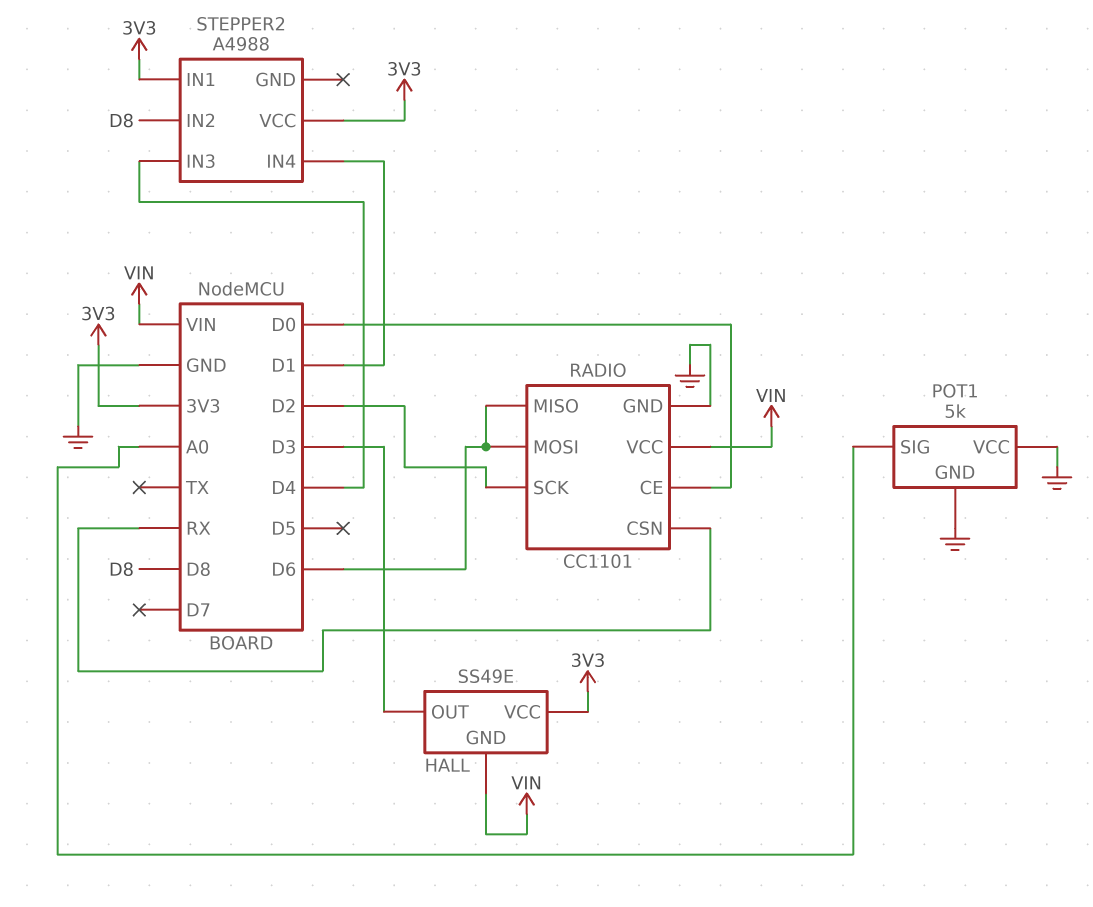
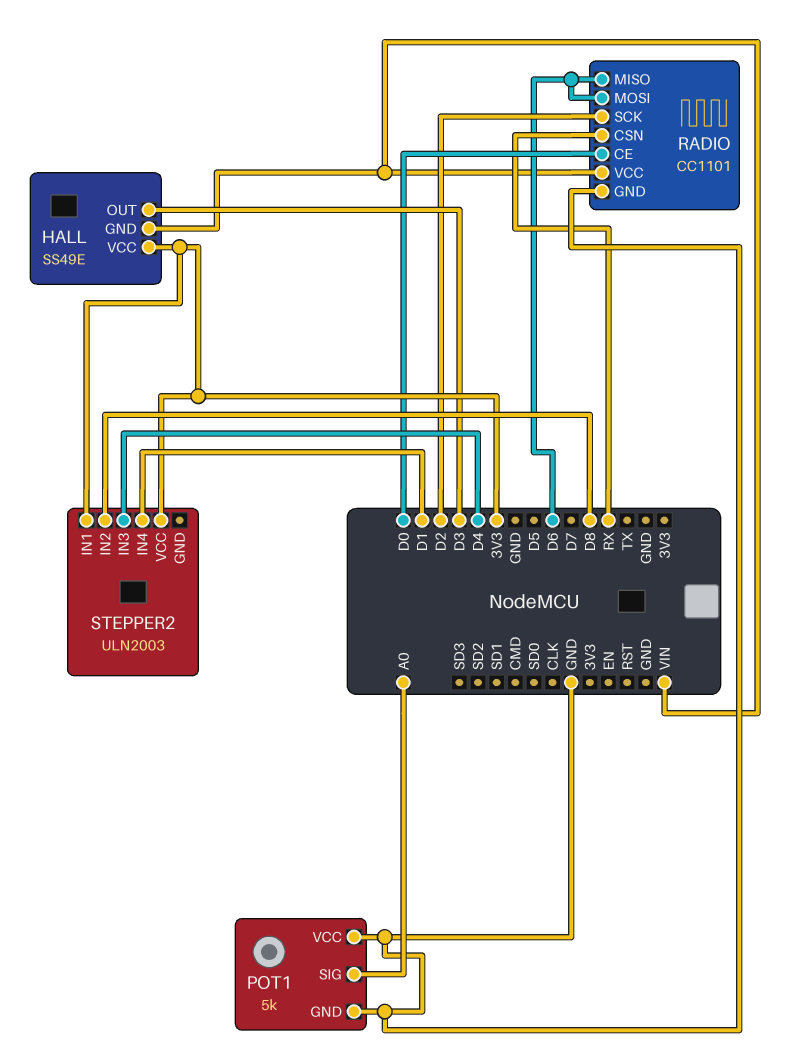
STEPPER2: A4988 -> ULN2003

